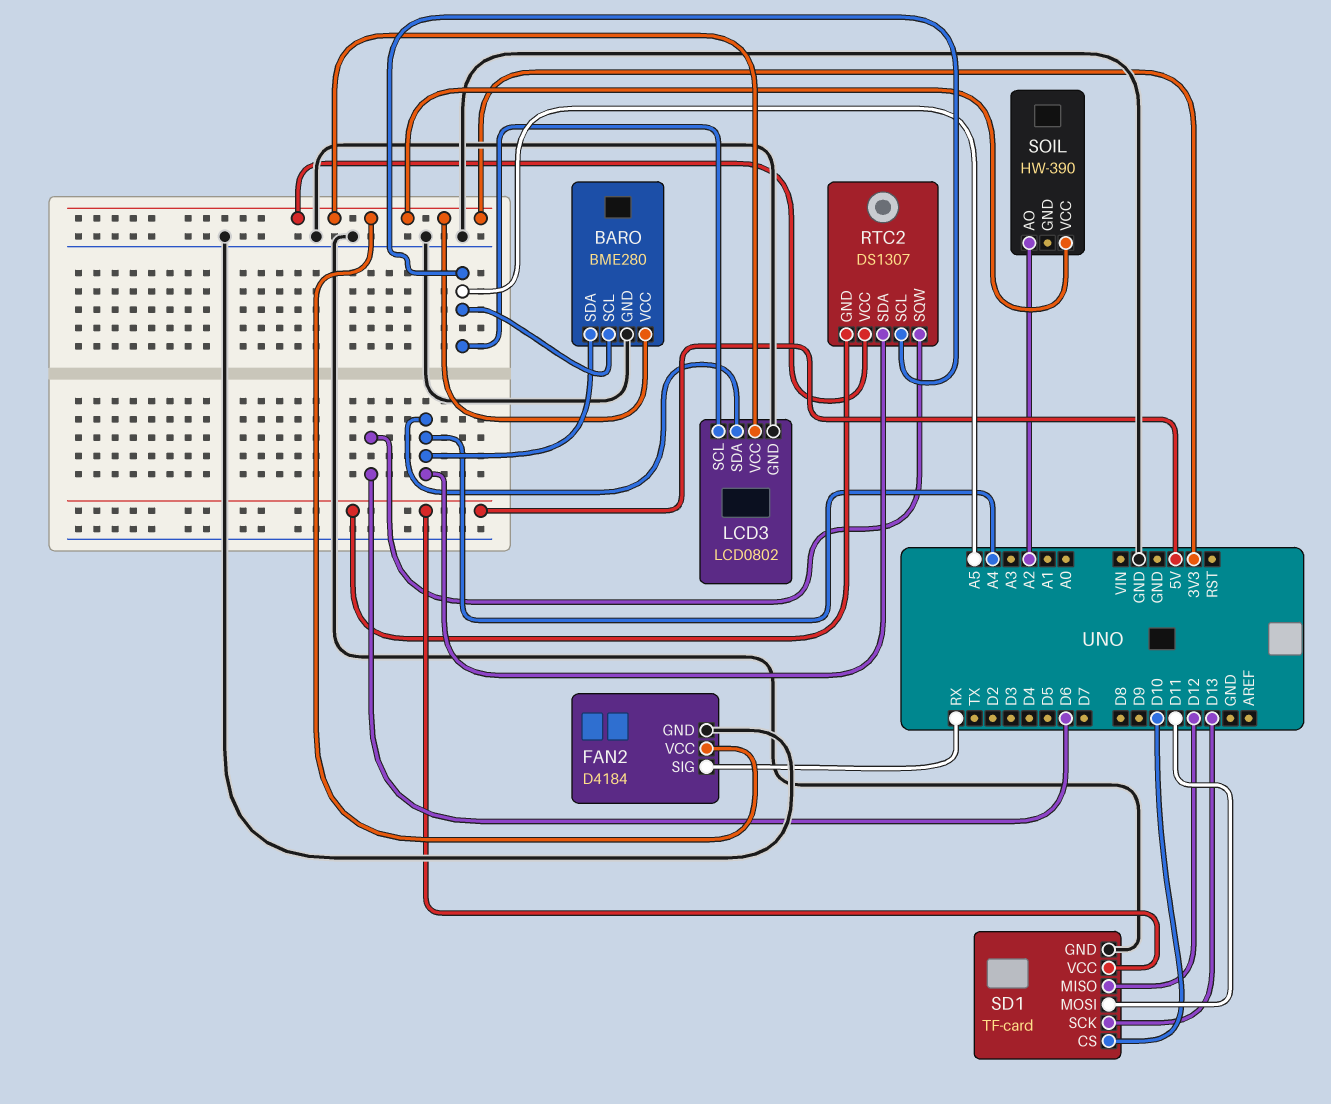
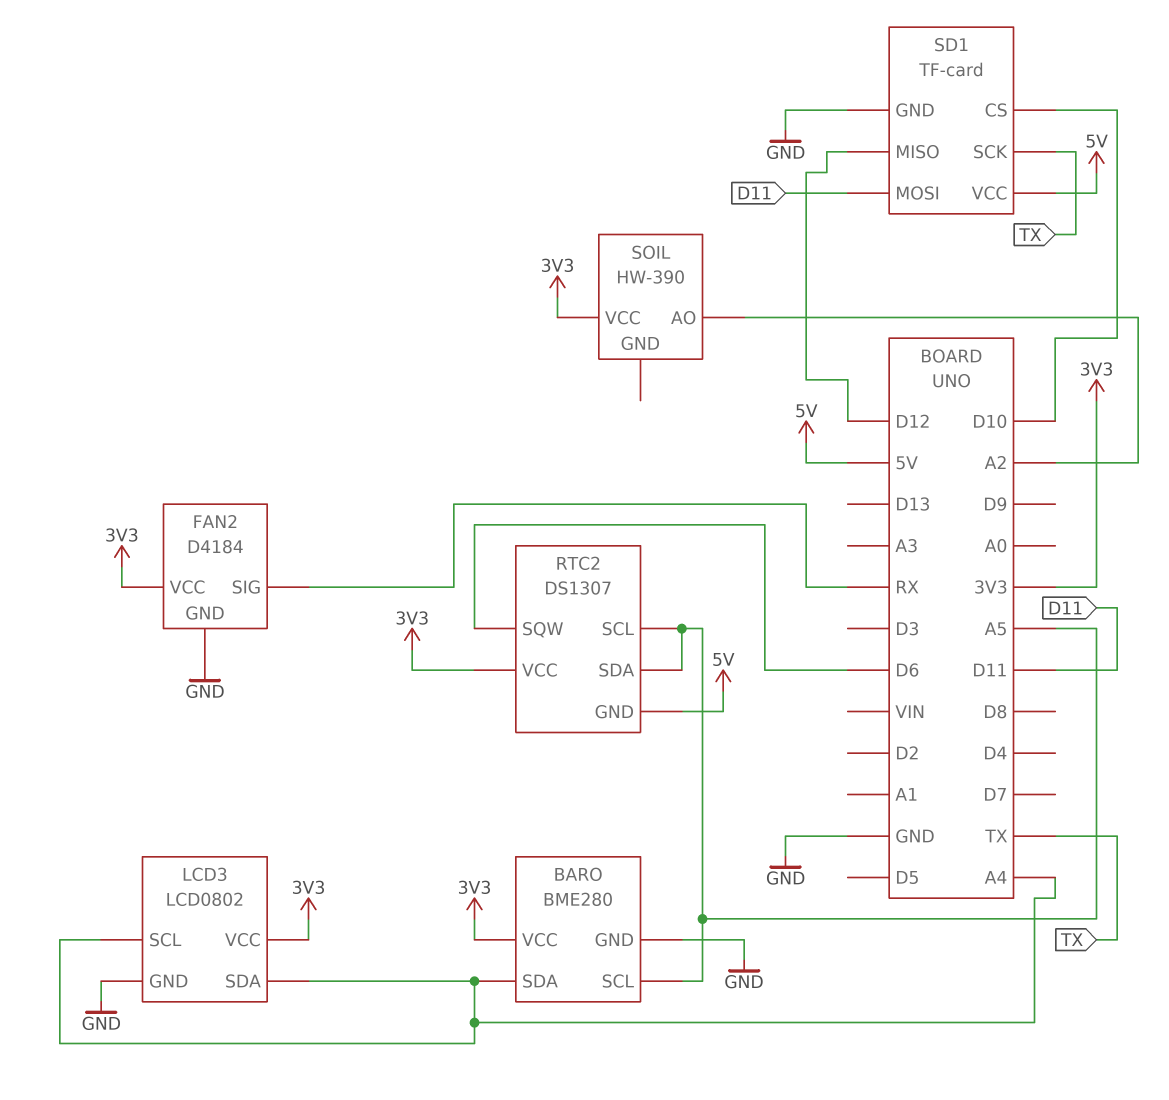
LCD3 pin SCL: A5 -> A4
RTC2 pin SDA: A4 -> A5
SD1 pin SCK: D13 -> TX

